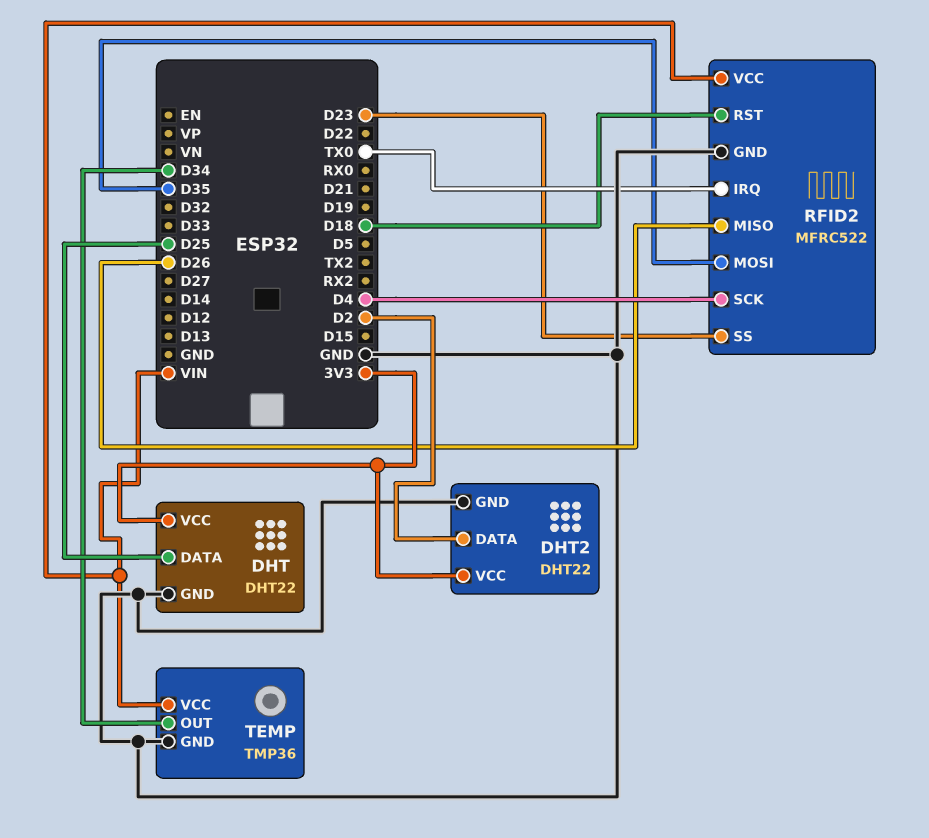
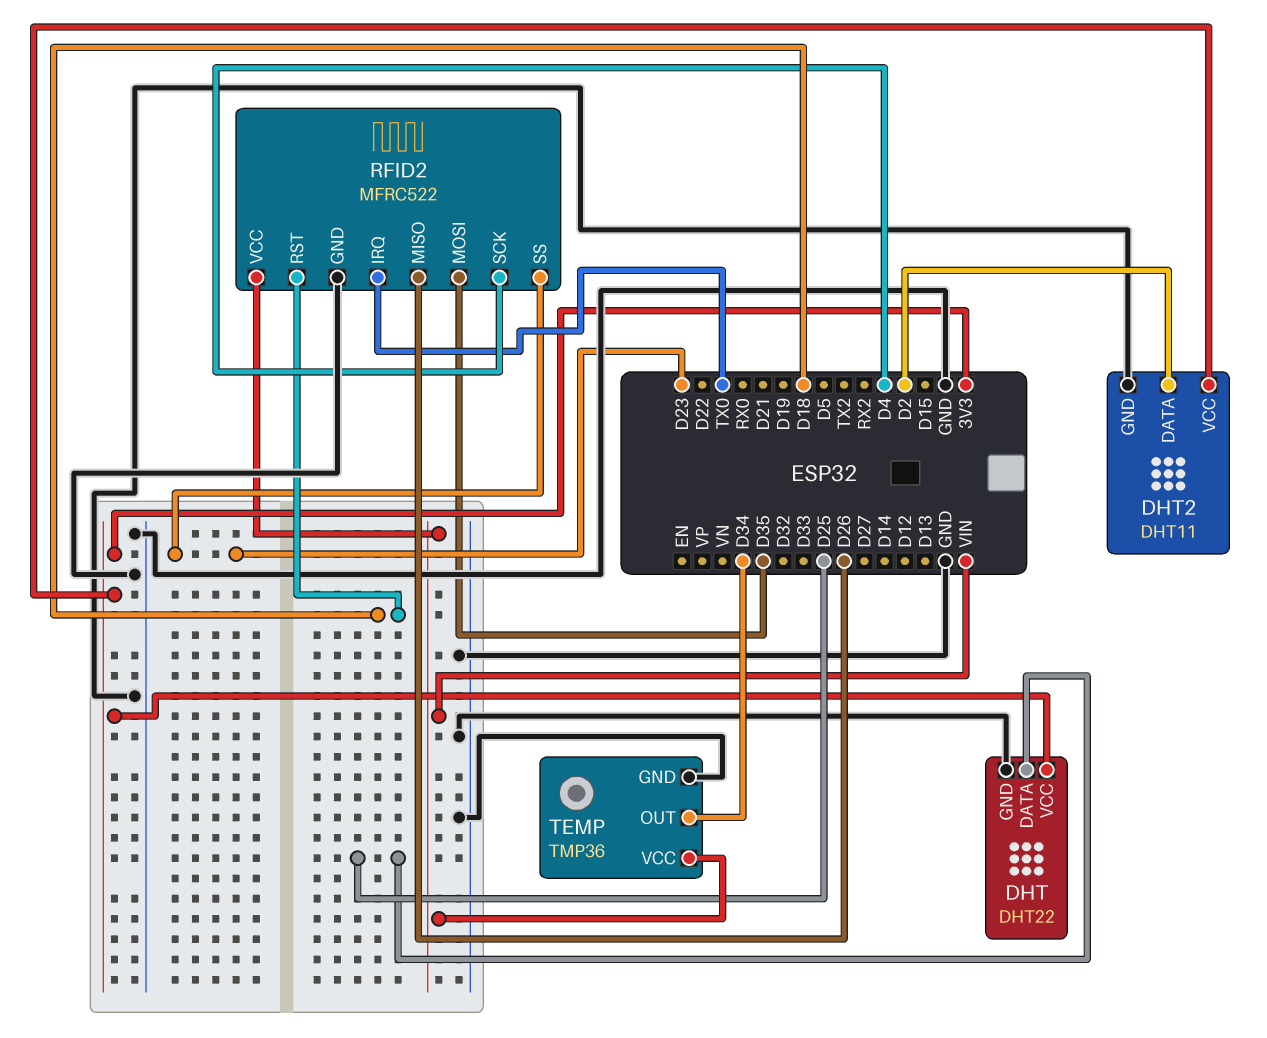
DHT2: DHT22 -> DHT11

